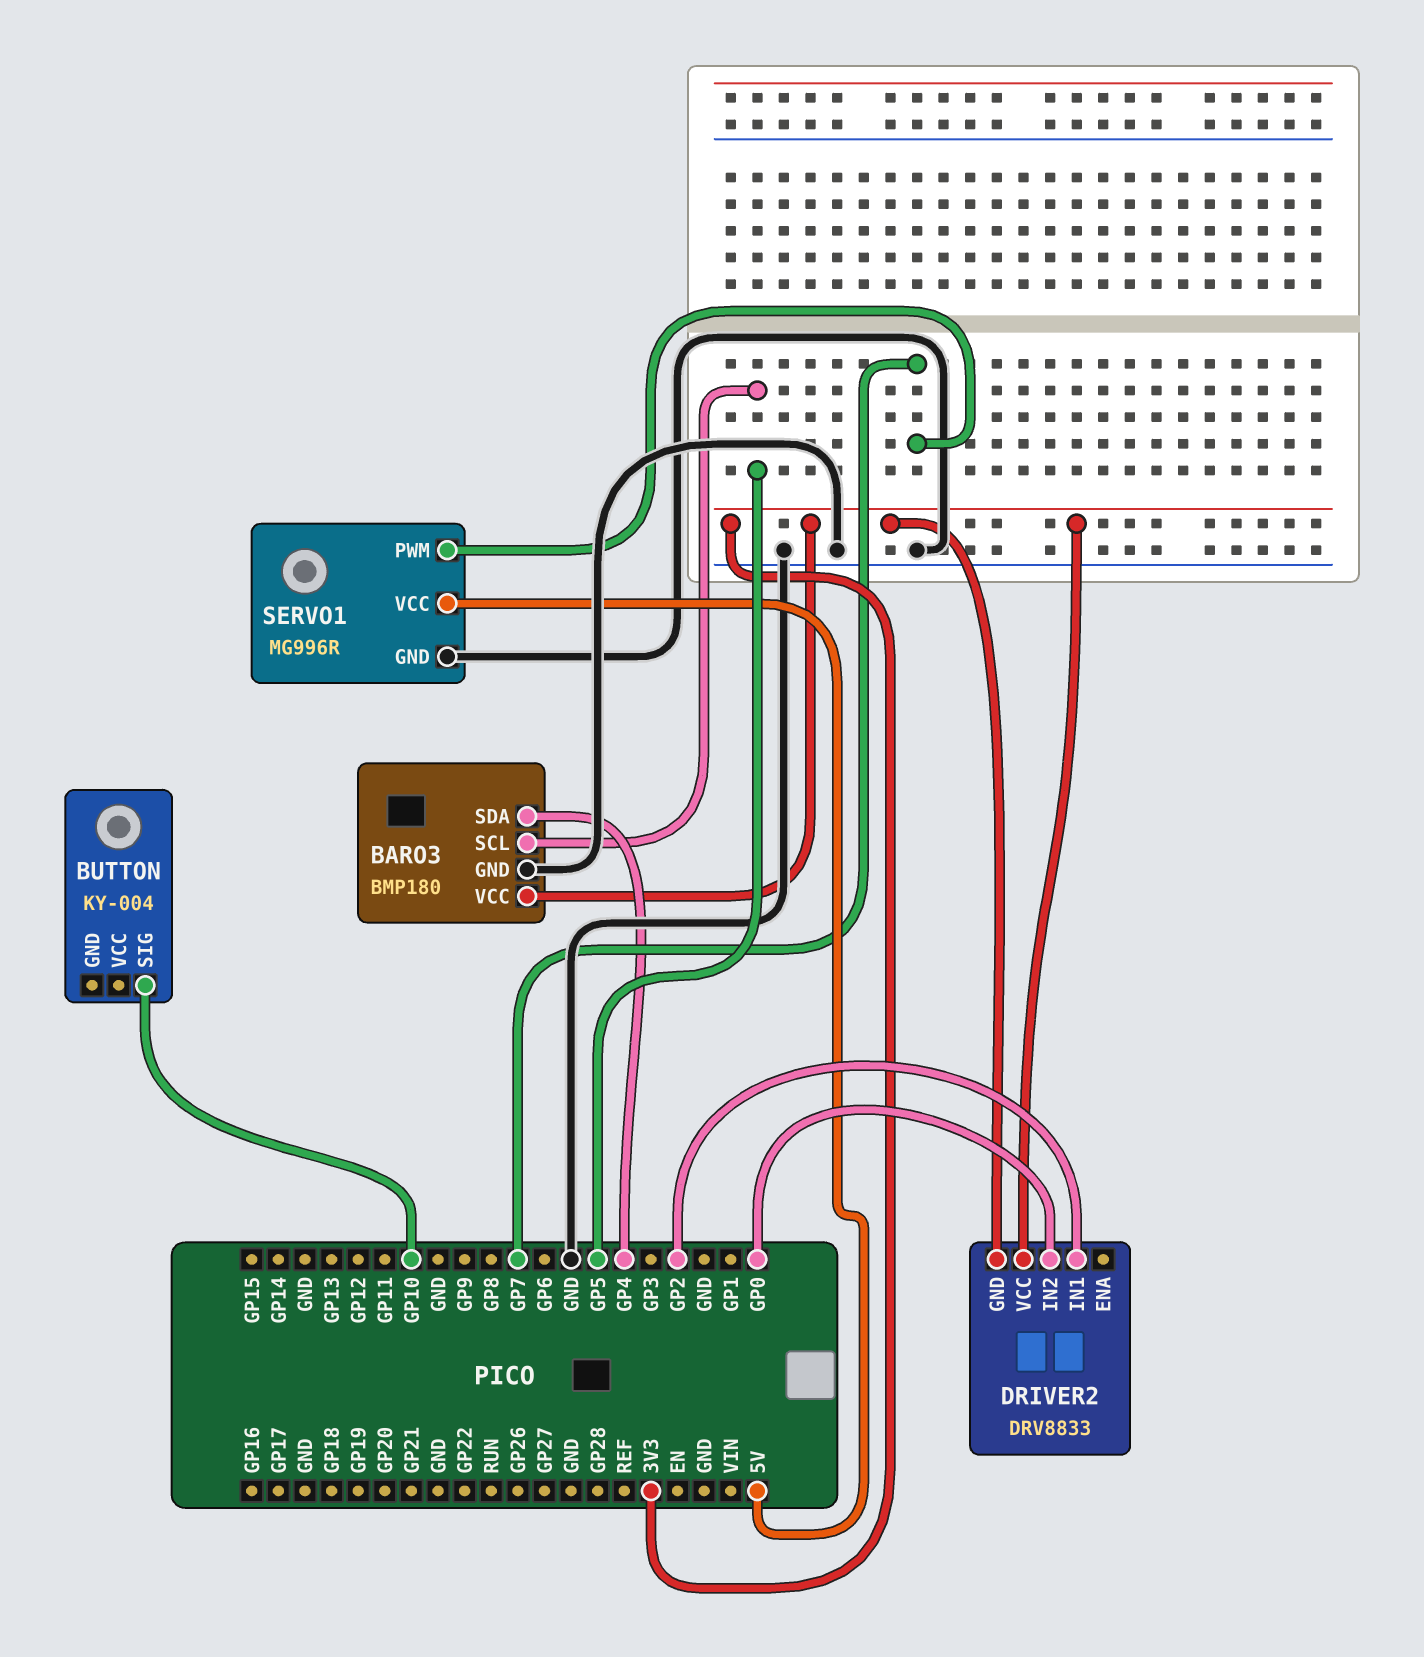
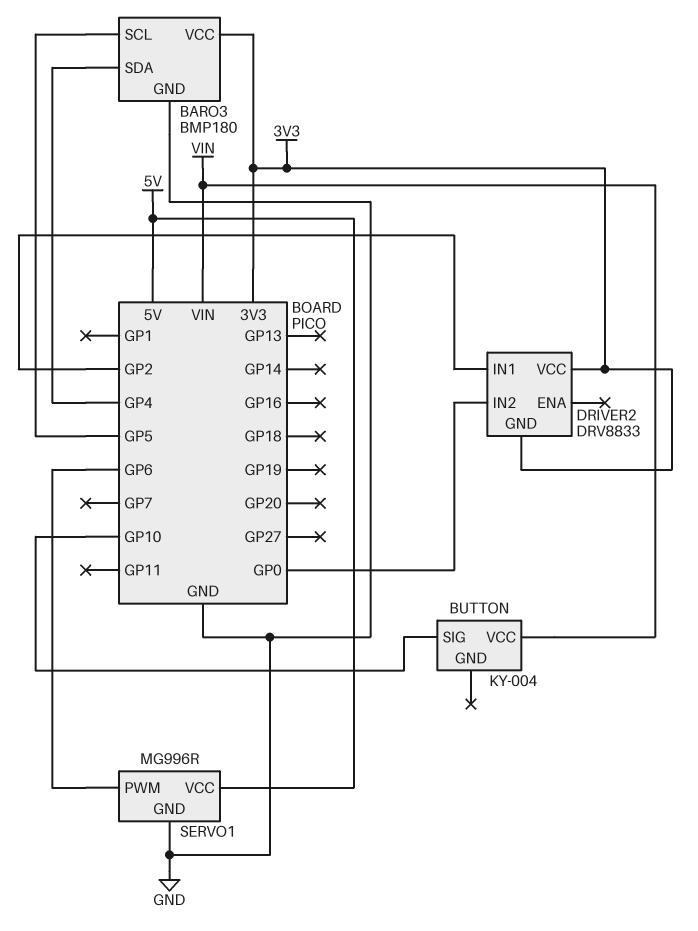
BUTTON pin VCC: none -> VIN
SERVO1 pin PWM: GP7 -> GP6

